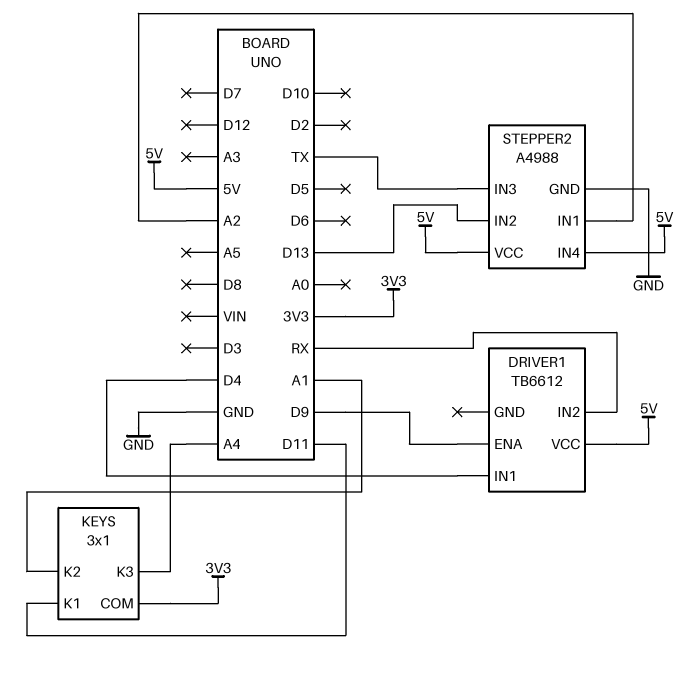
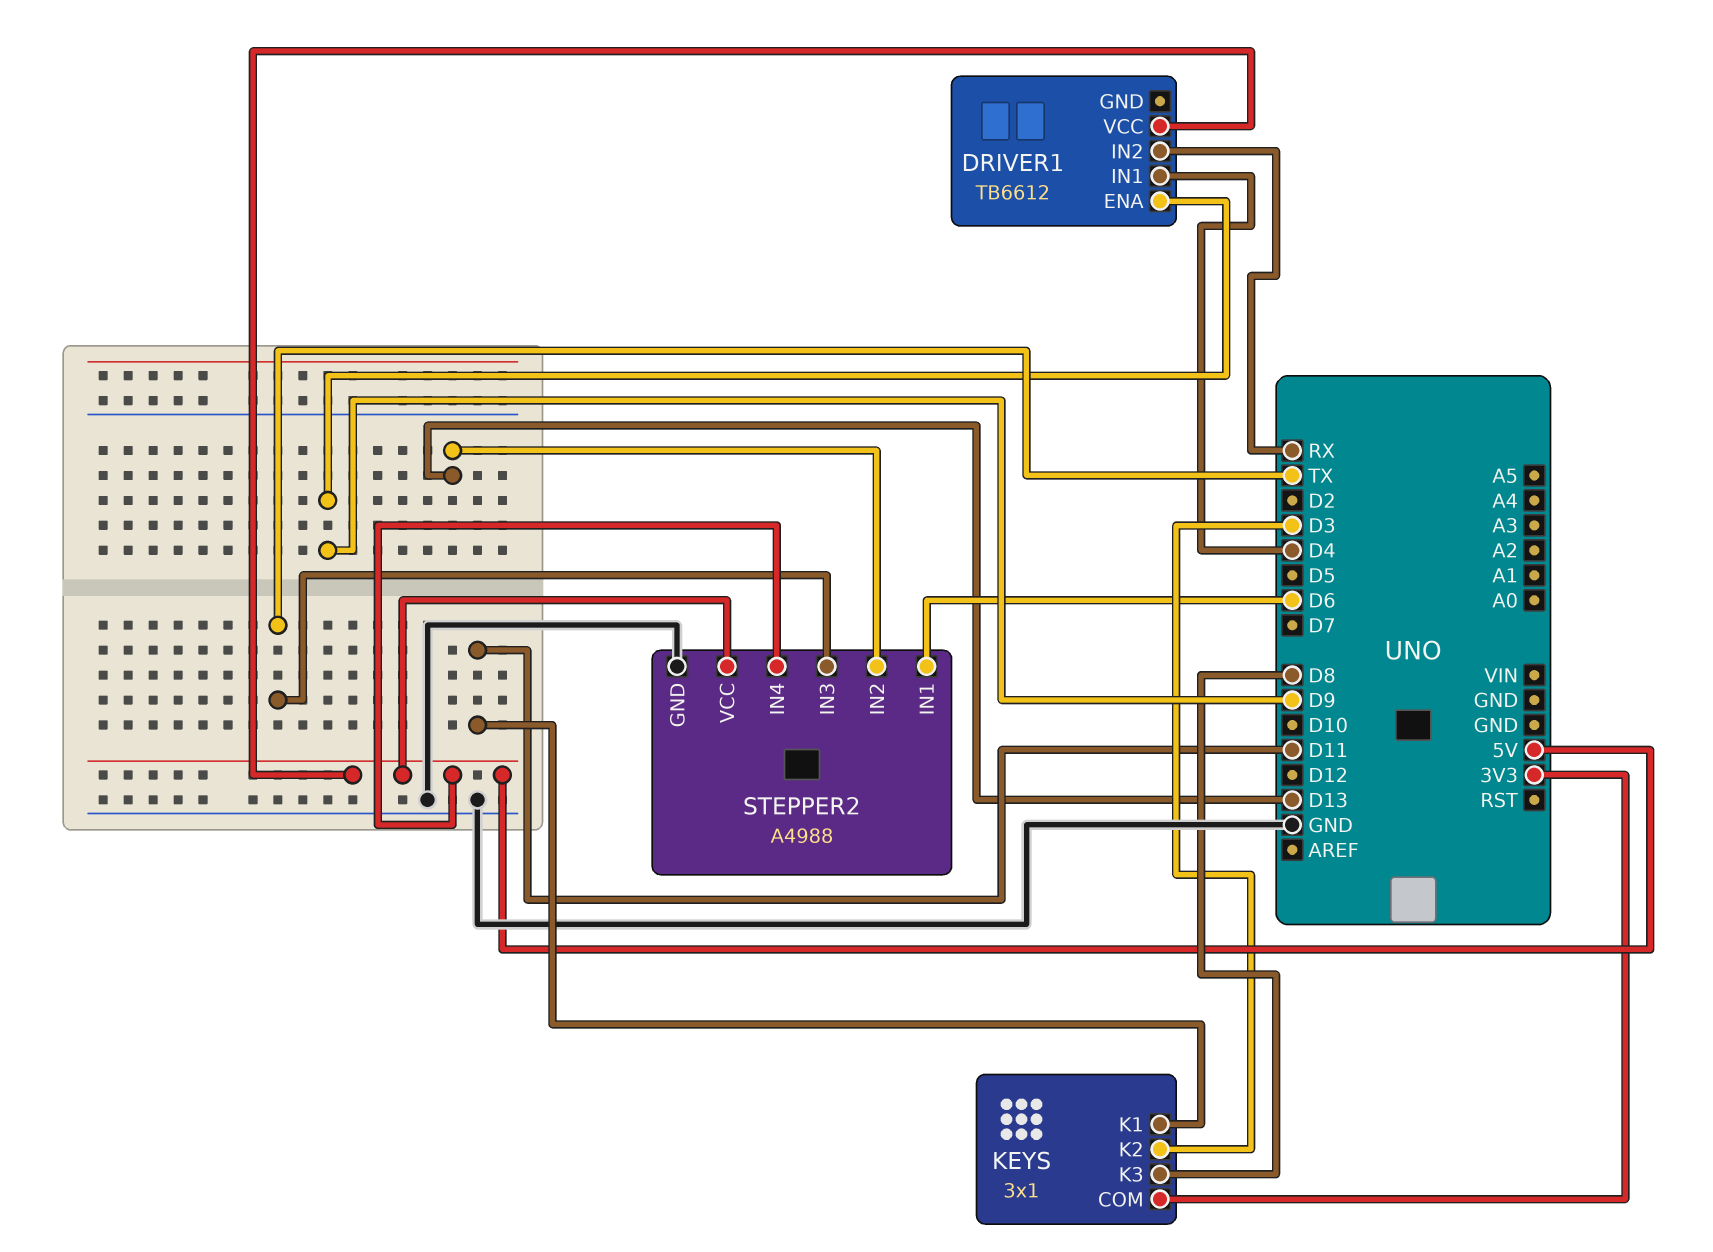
KEYS pin K2: A1 -> D3
KEYS pin K3: A4 -> D8
STEPPER2 pin IN1: A2 -> D6

